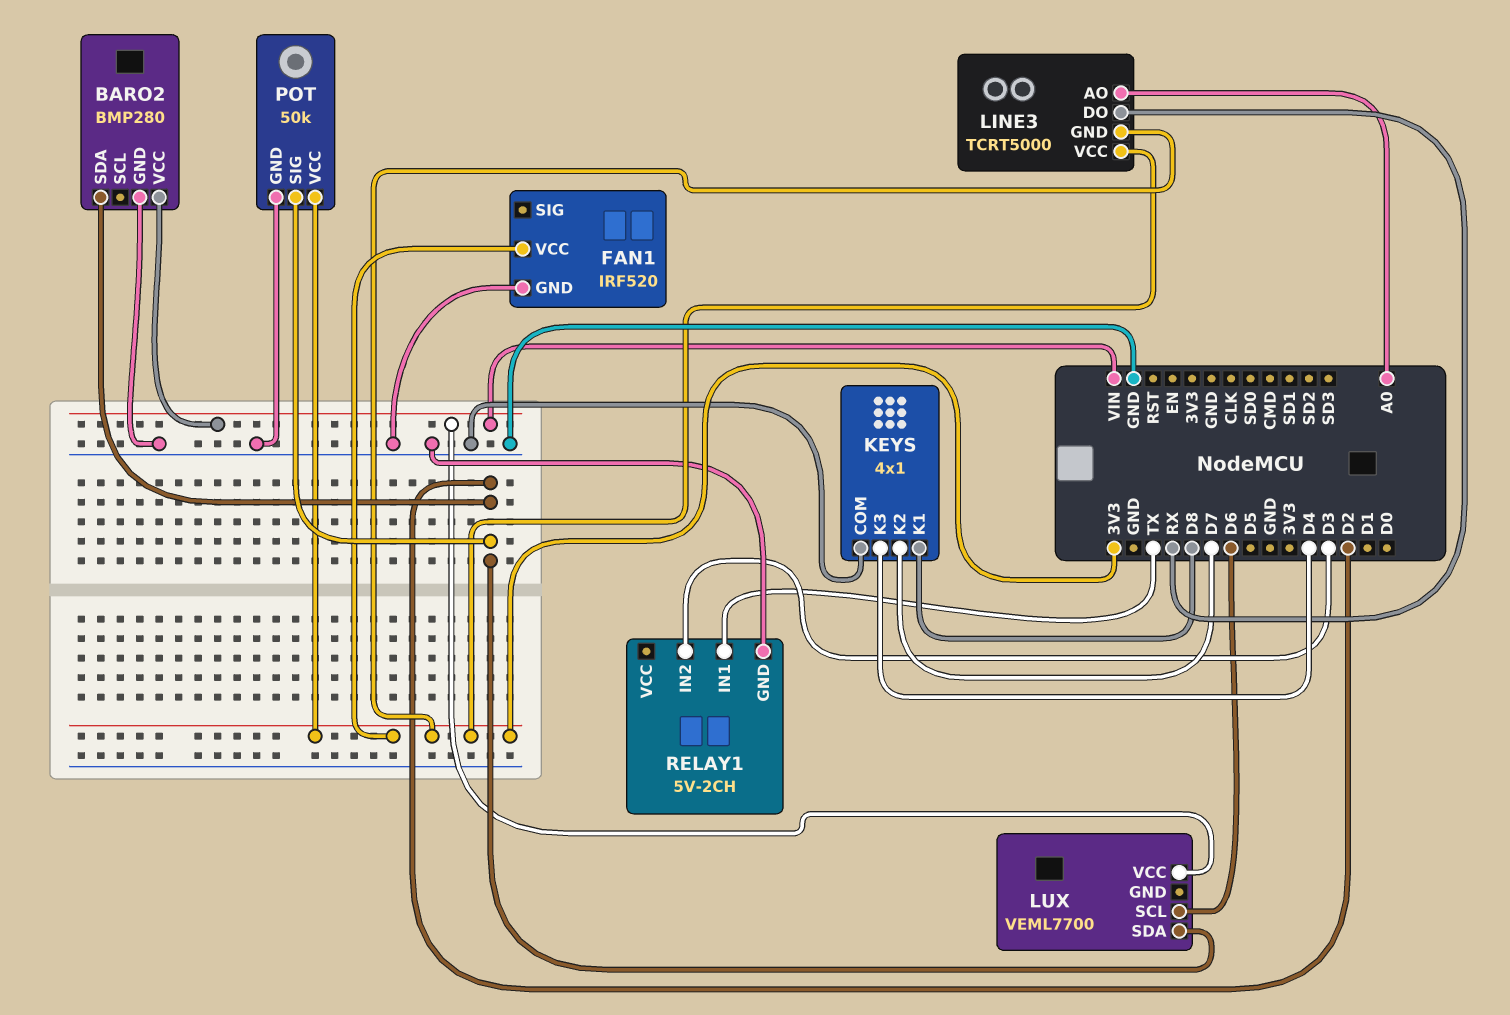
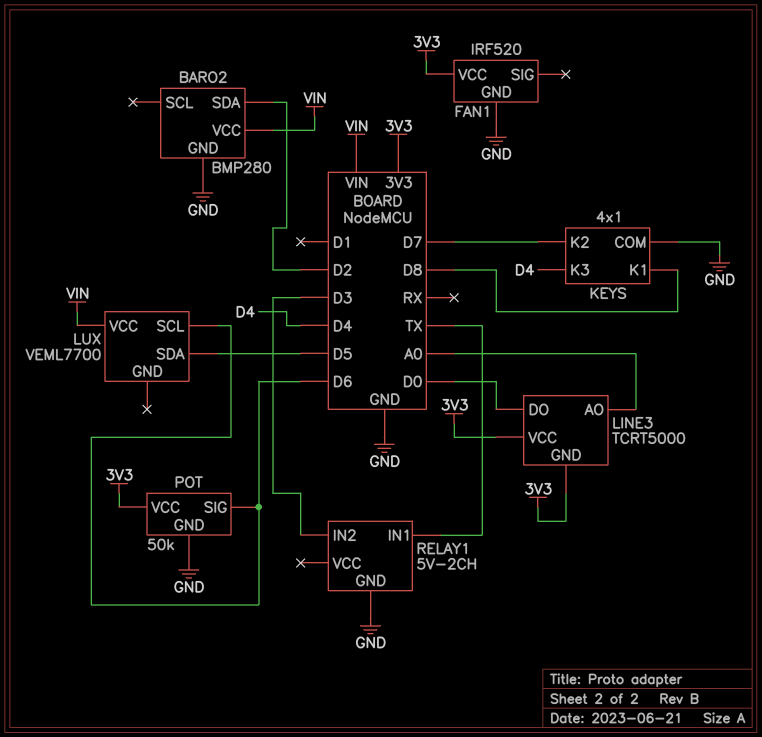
LINE3 pin DO: RX -> D0
LUX pin SDA: D2 -> D5
POT pin SIG: D2 -> D6

